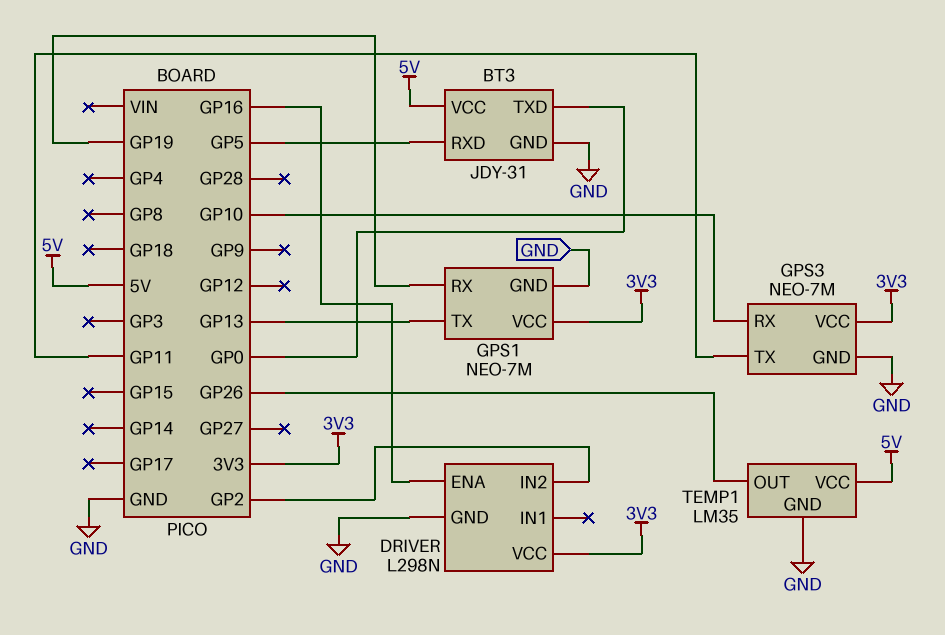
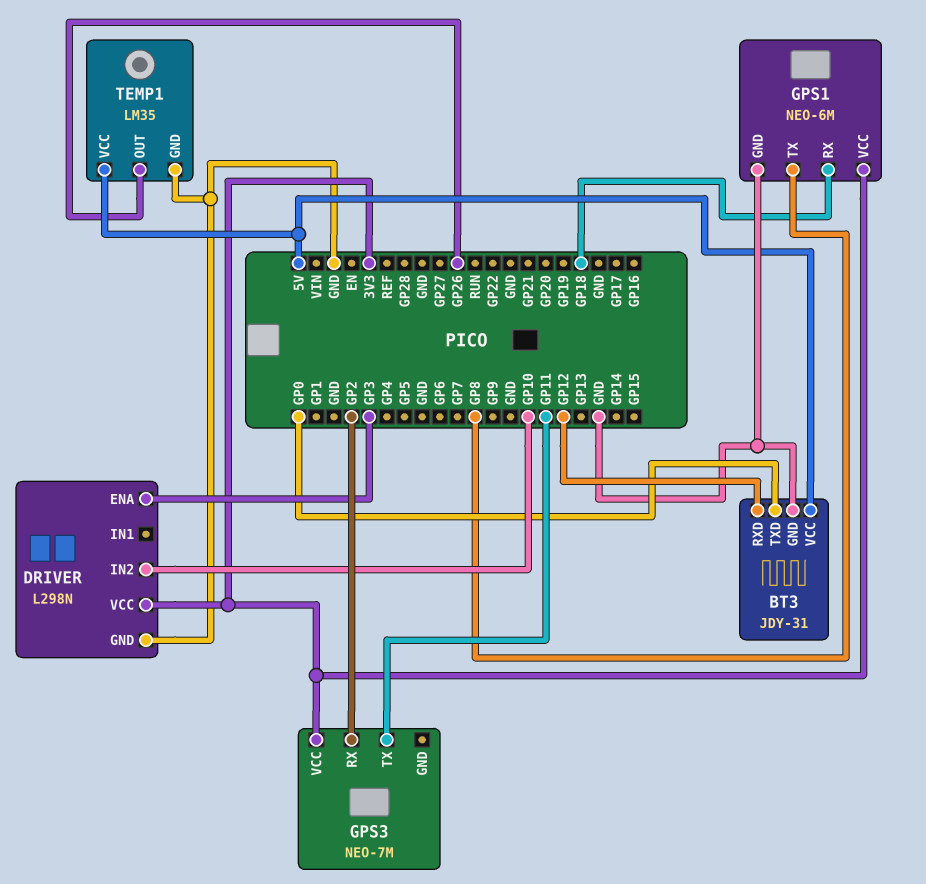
BT3 pin RXD: GP5 -> GP12
DRIVER pin ENA: GP16 -> GP3
DRIVER pin IN2: GP2 -> GP10
GPS1: NEO-7M -> NEO-6M
GPS1 pin RX: GP19 -> GP18
GPS1 pin TX: GP13 -> GP8
GPS3 pin GND: GND -> none
GPS3 pin RX: GP10 -> GP2

